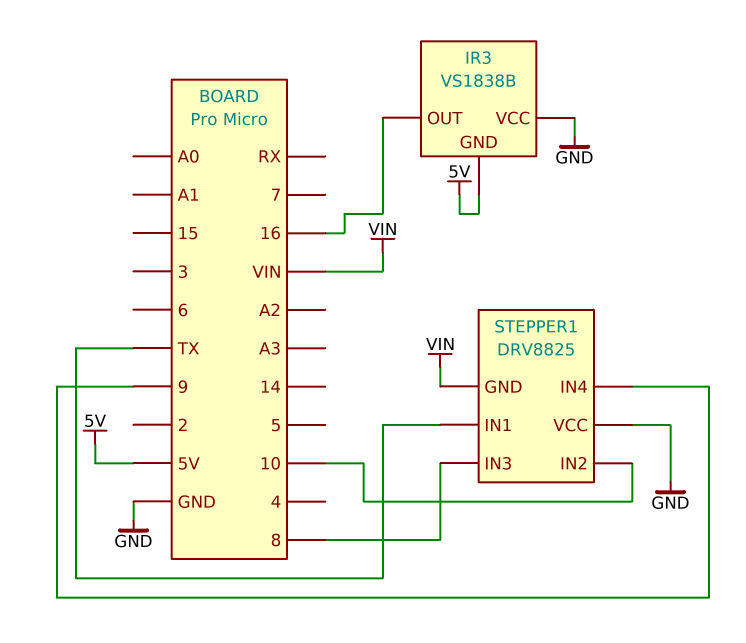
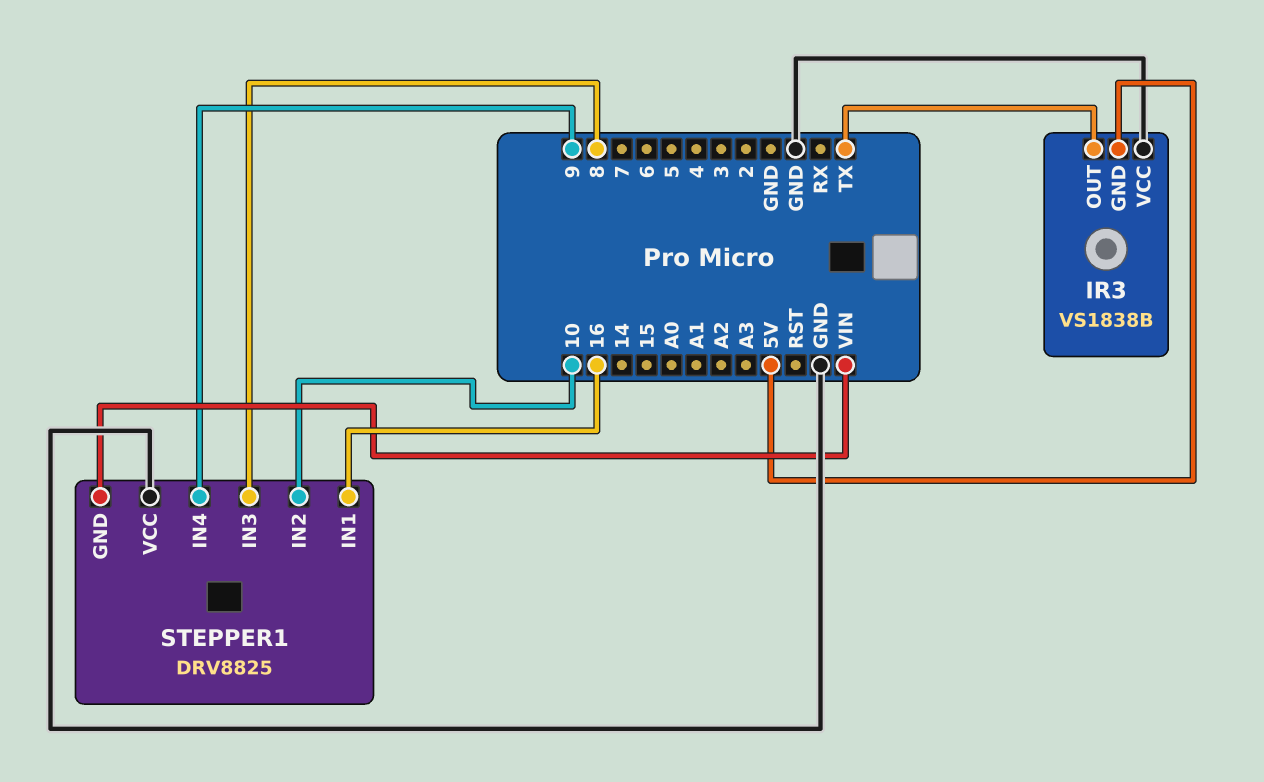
IR3 pin OUT: 16 -> TX
STEPPER1 pin IN1: TX -> 16

